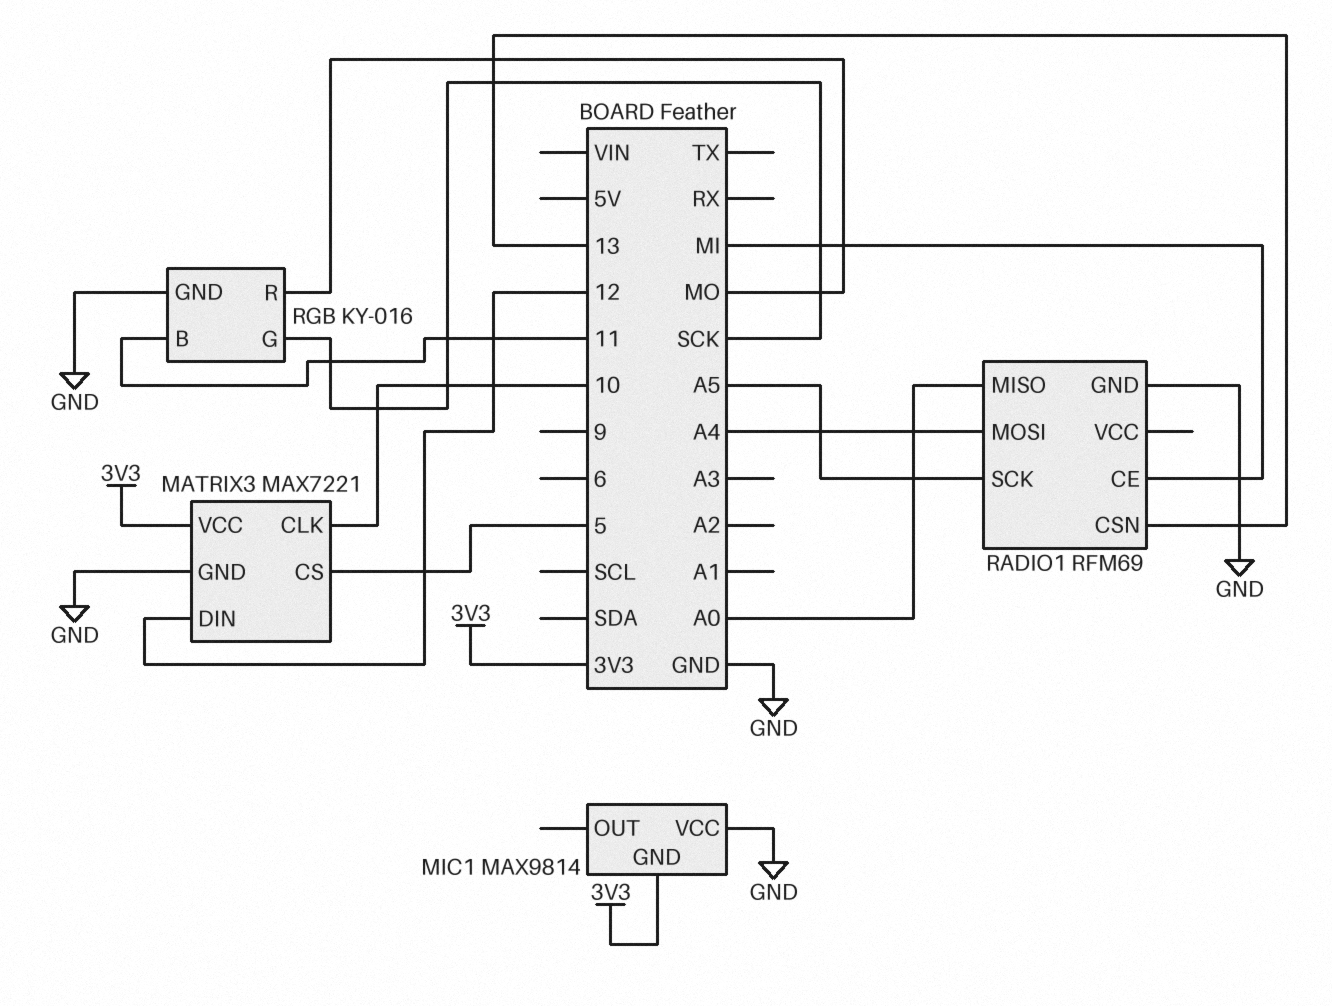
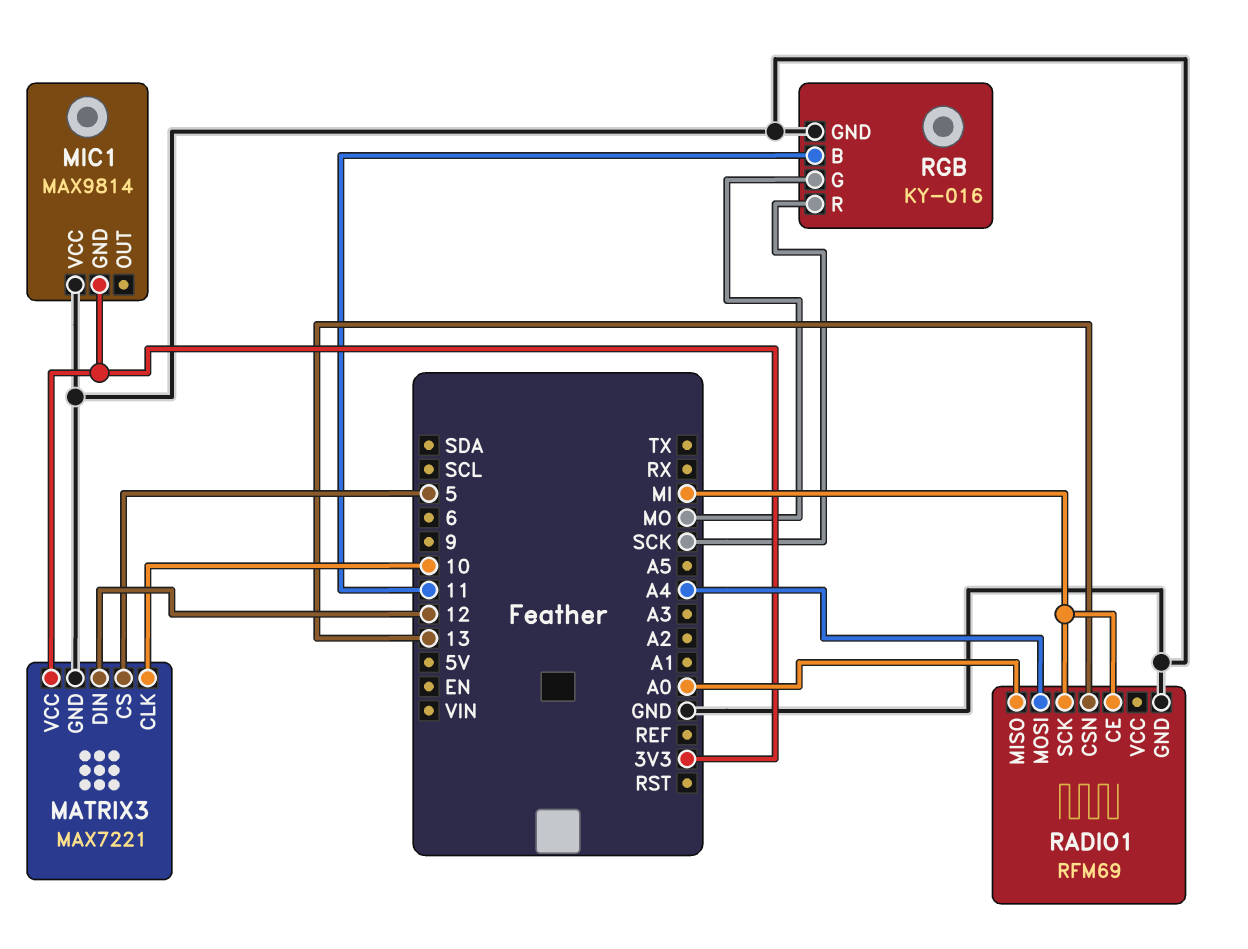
RADIO1 pin SCK: A5 -> MI
RGB pin G: SCK -> MO
RGB pin R: MO -> SCK

